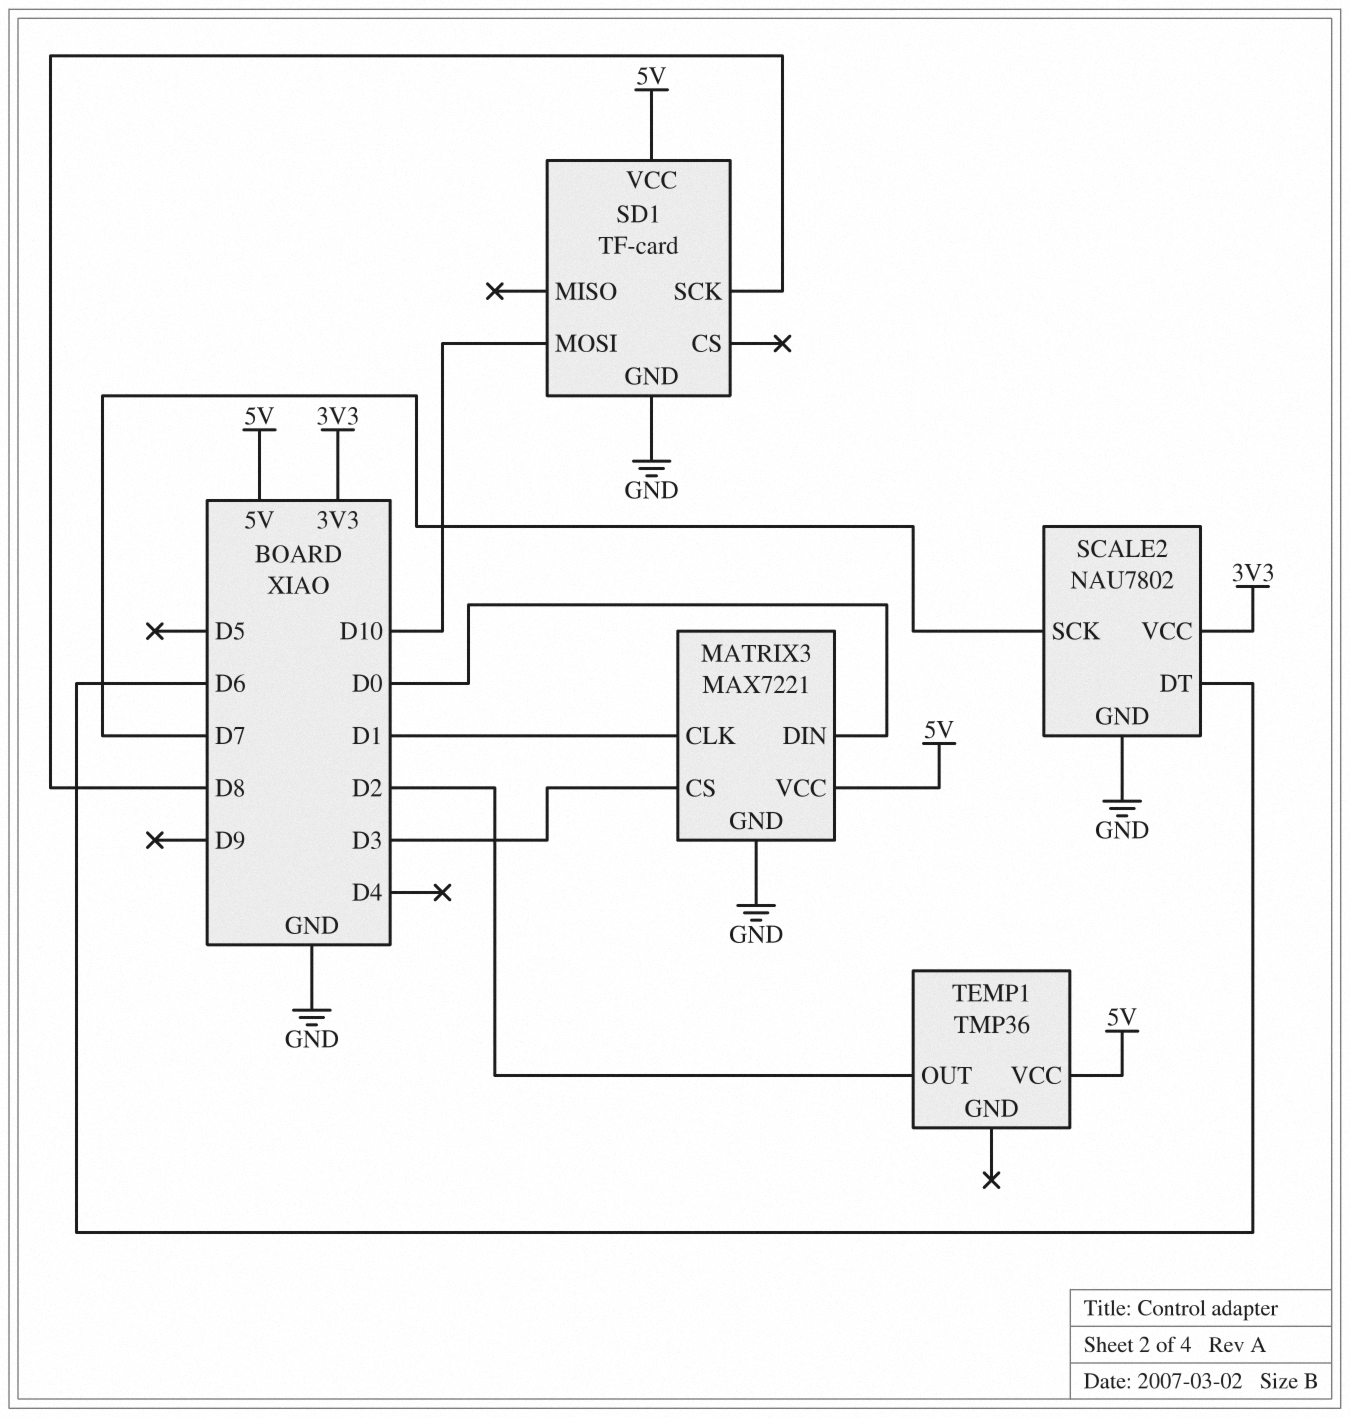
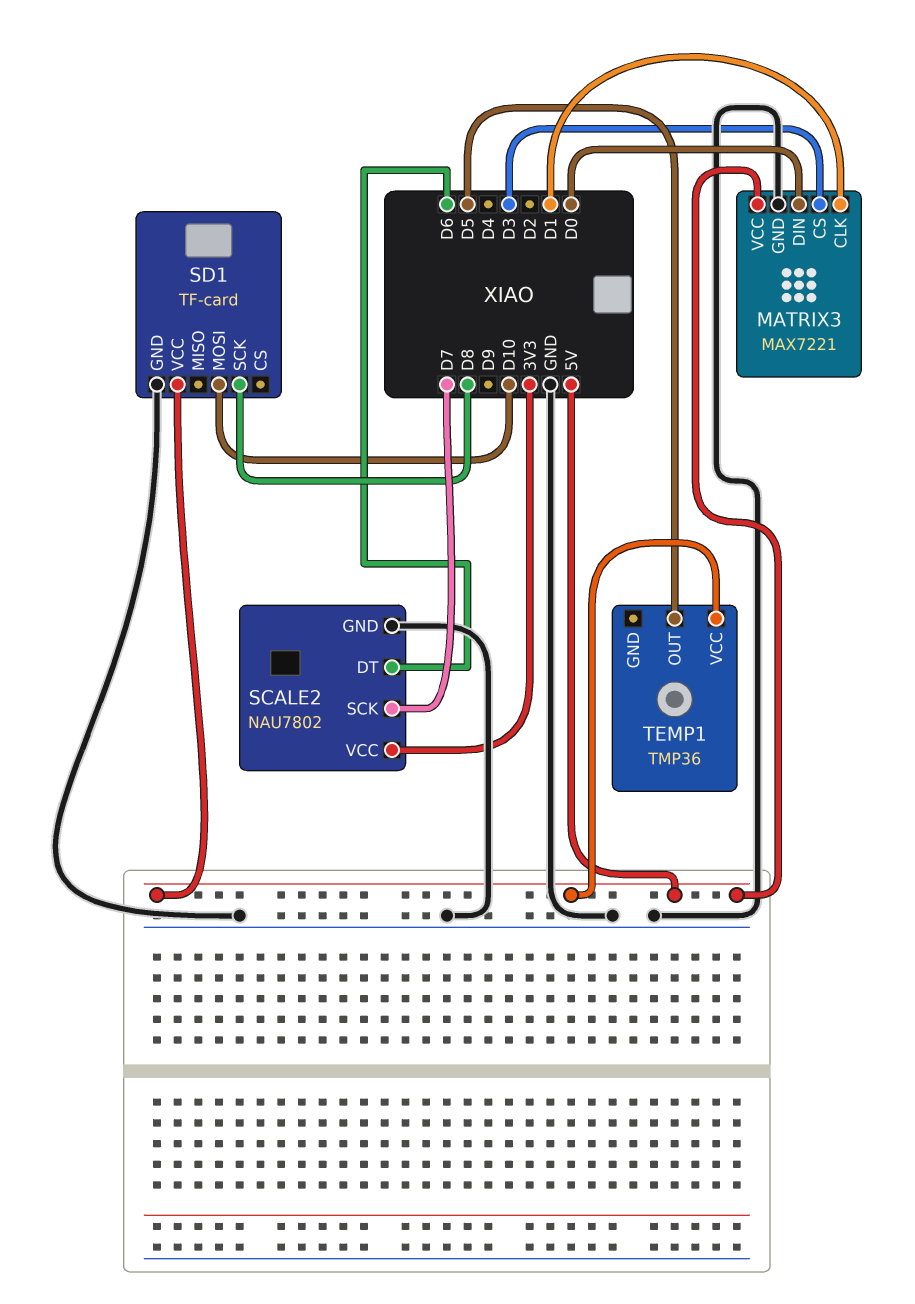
TEMP1 pin OUT: D2 -> D5

